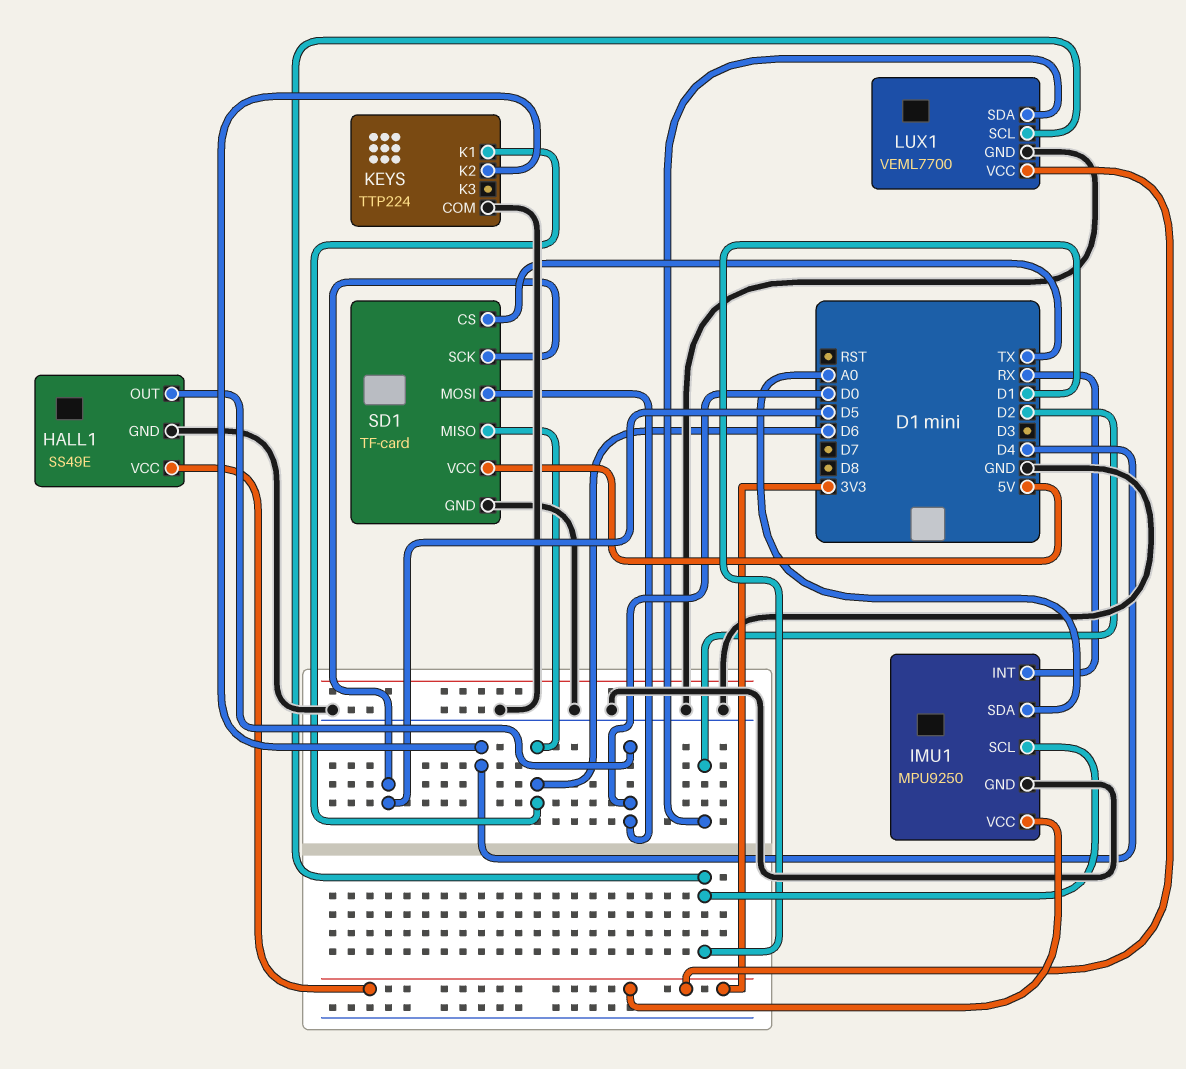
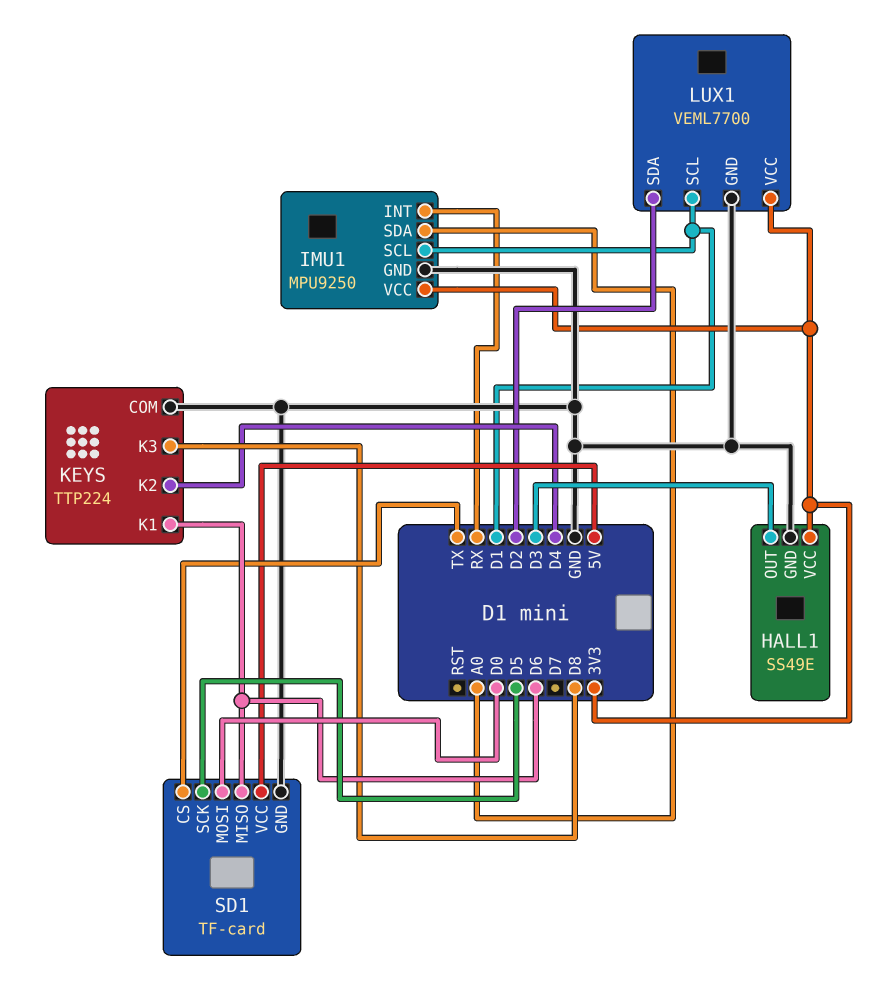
HALL1 pin OUT: D0 -> D3
KEYS pin K3: none -> D8

